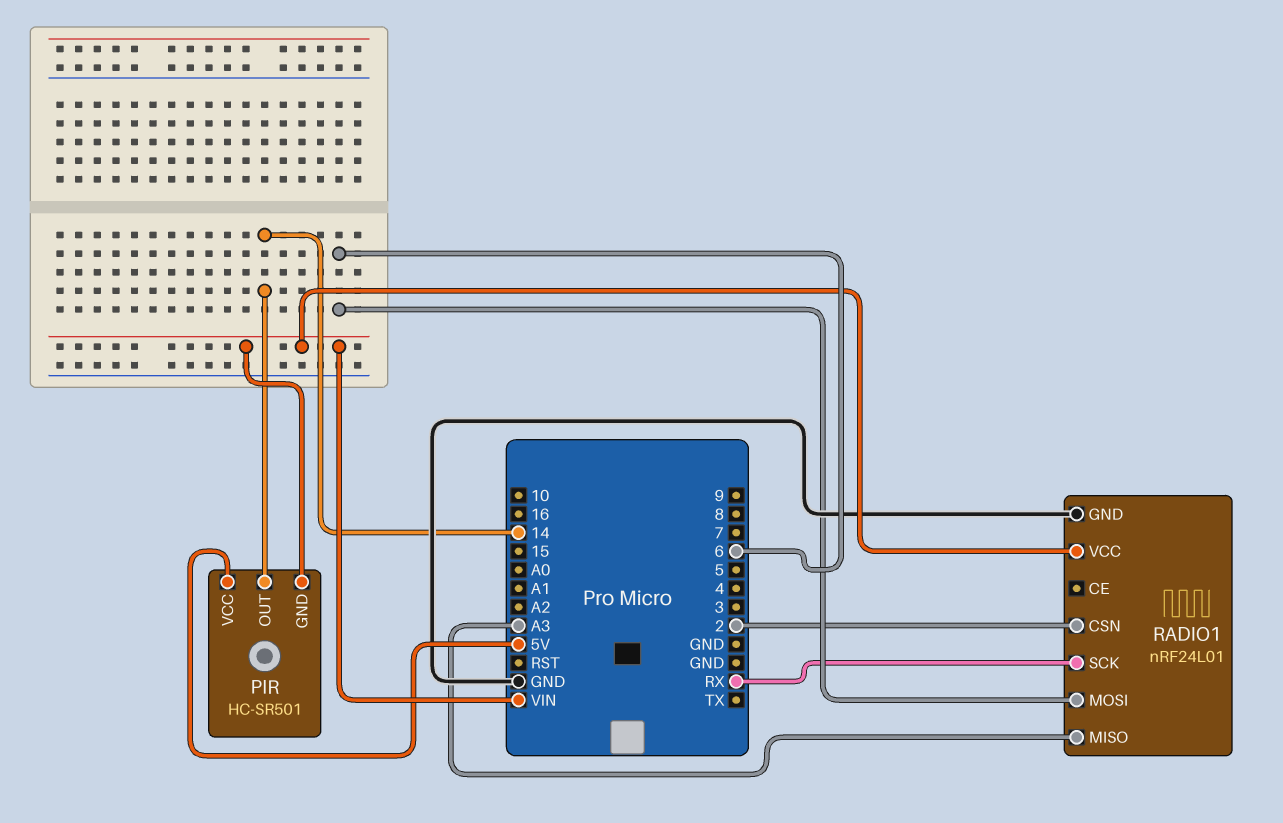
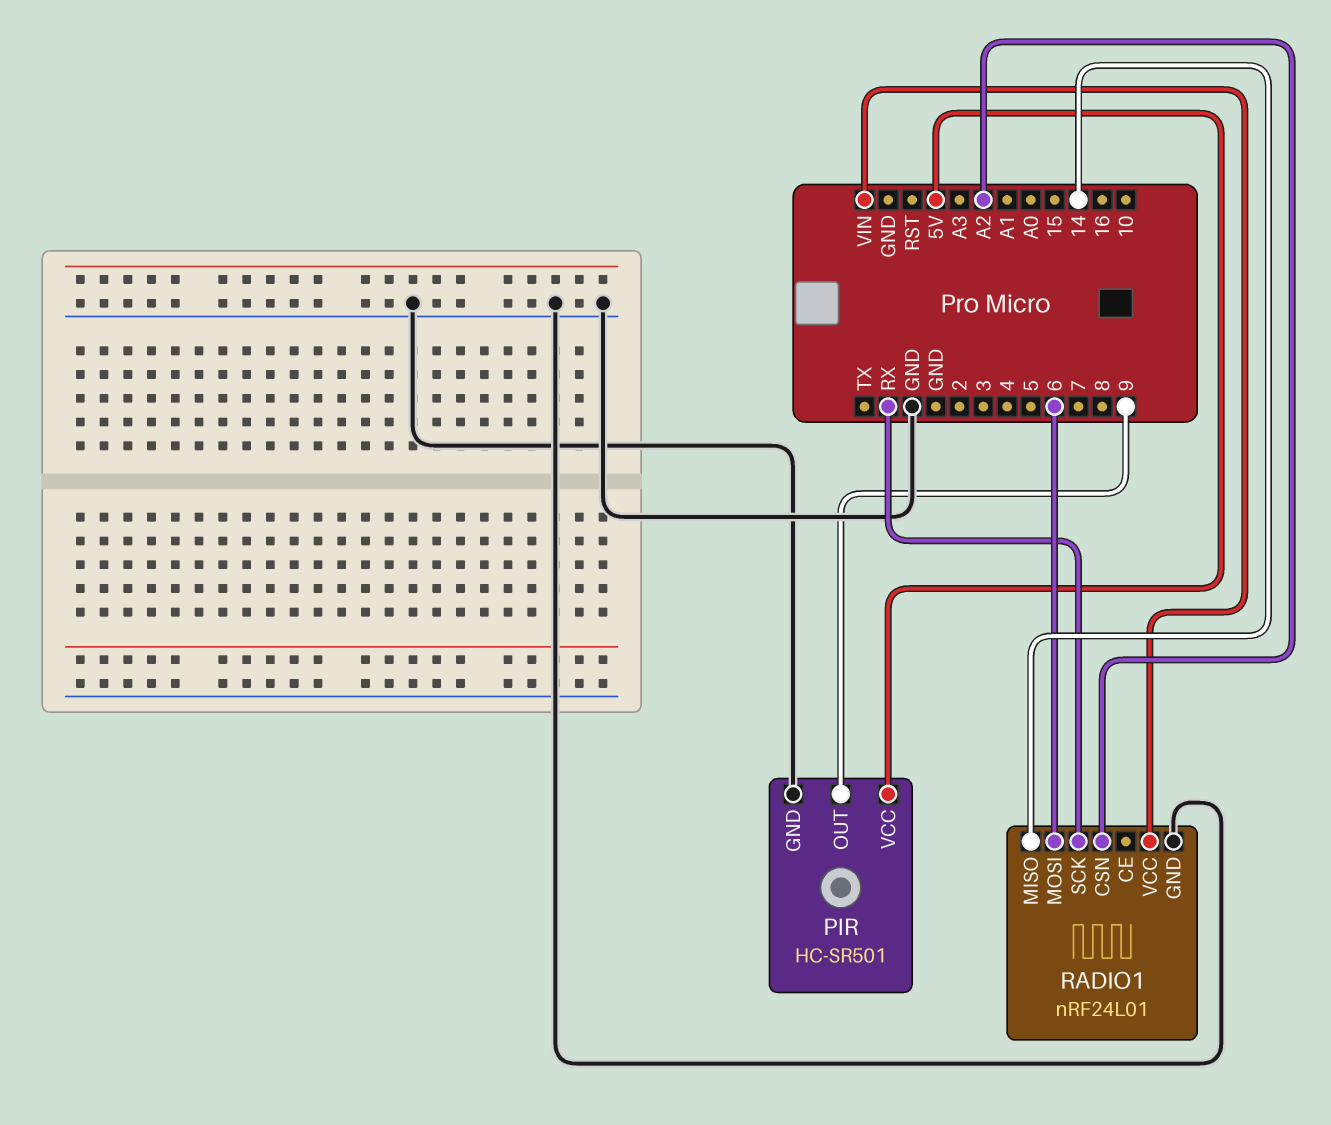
PIR pin GND: VIN -> GND
PIR pin OUT: 14 -> 9
RADIO1 pin CSN: 2 -> A2
RADIO1 pin MISO: A3 -> 14

